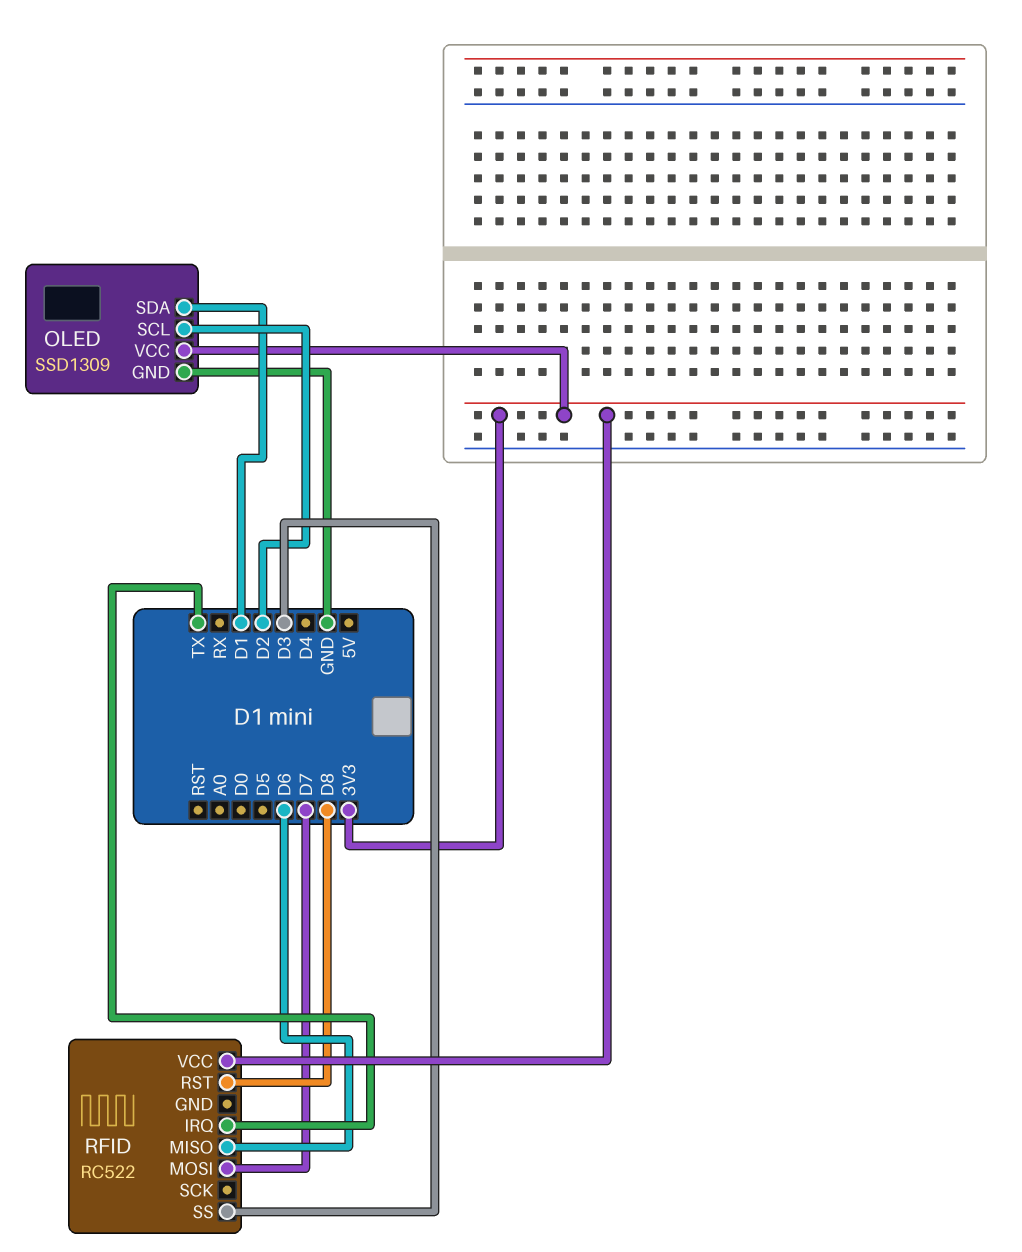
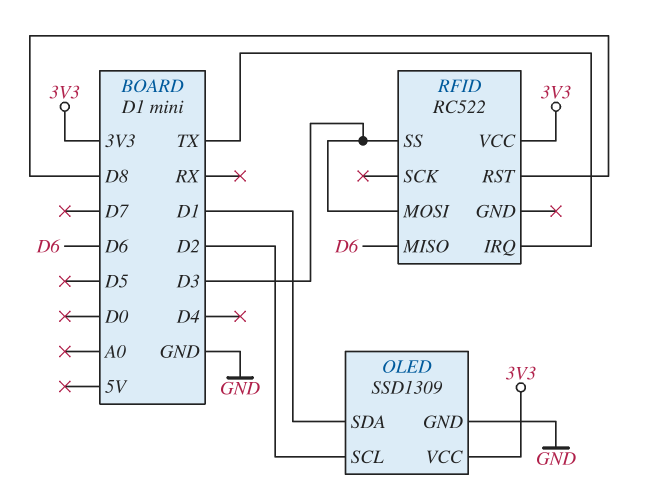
RFID pin MOSI: D7 -> D3

